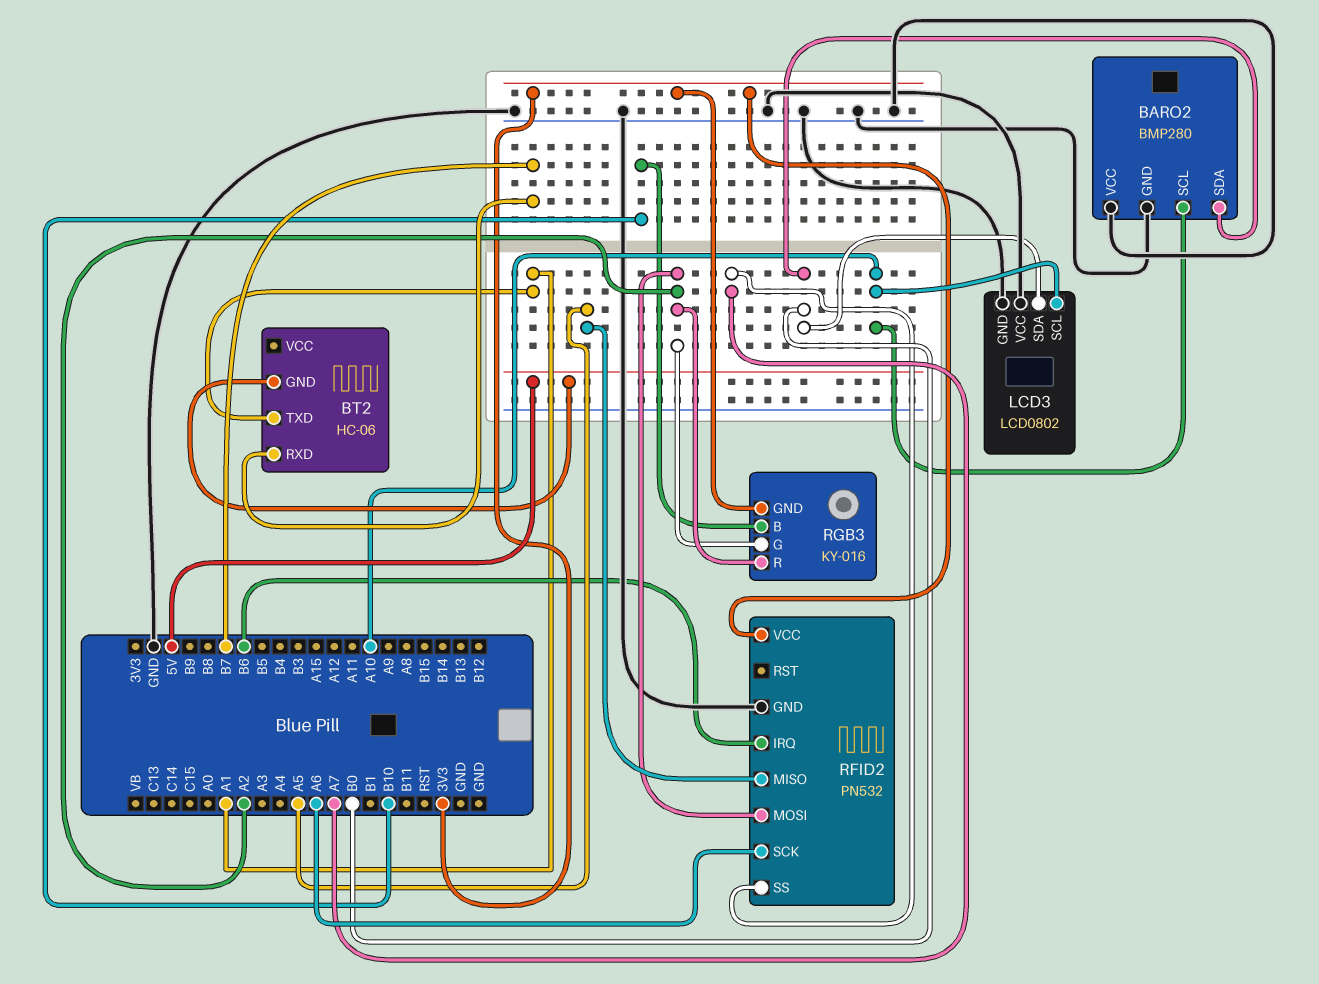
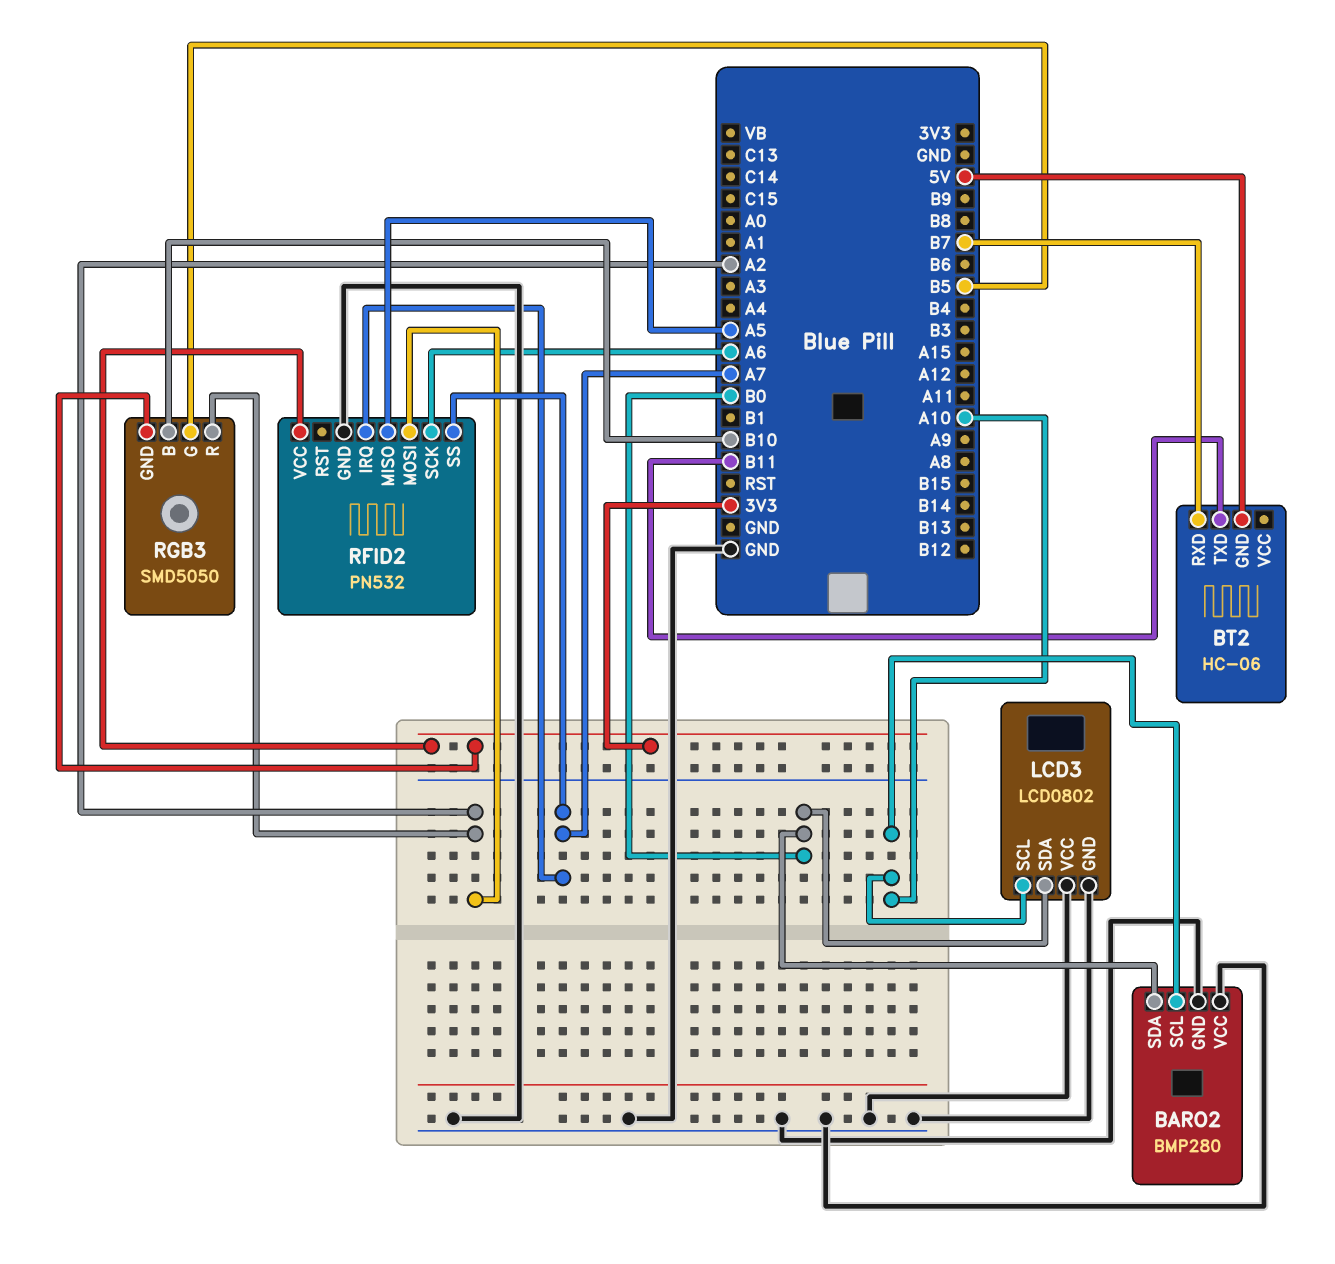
BT2 pin TXD: A1 -> B11
RFID2 pin IRQ: B6 -> A7
RGB3: KY-016 -> SMD5050
RGB3 pin G: A2 -> B5

